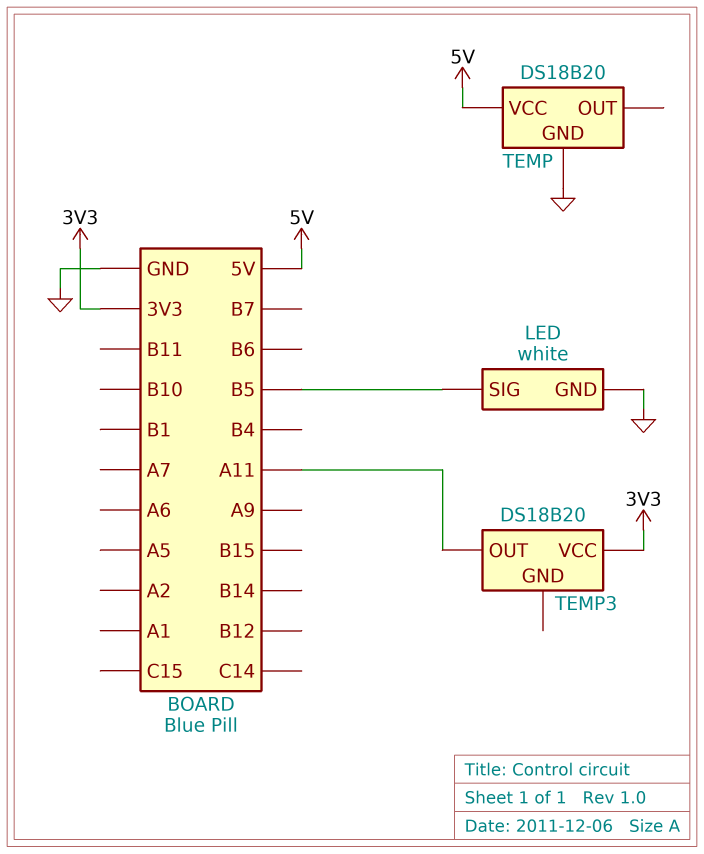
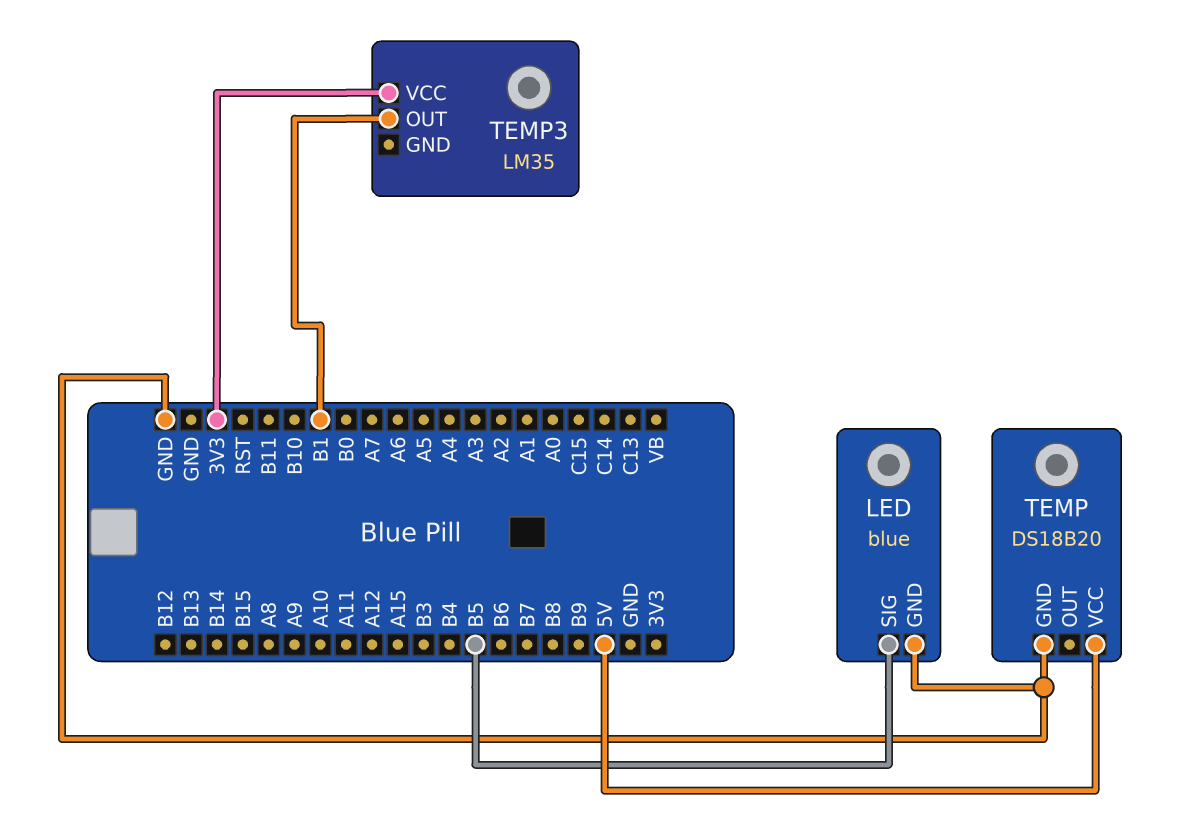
LED: white -> blue
TEMP3: DS18B20 -> LM35
TEMP3 pin OUT: A11 -> B1

